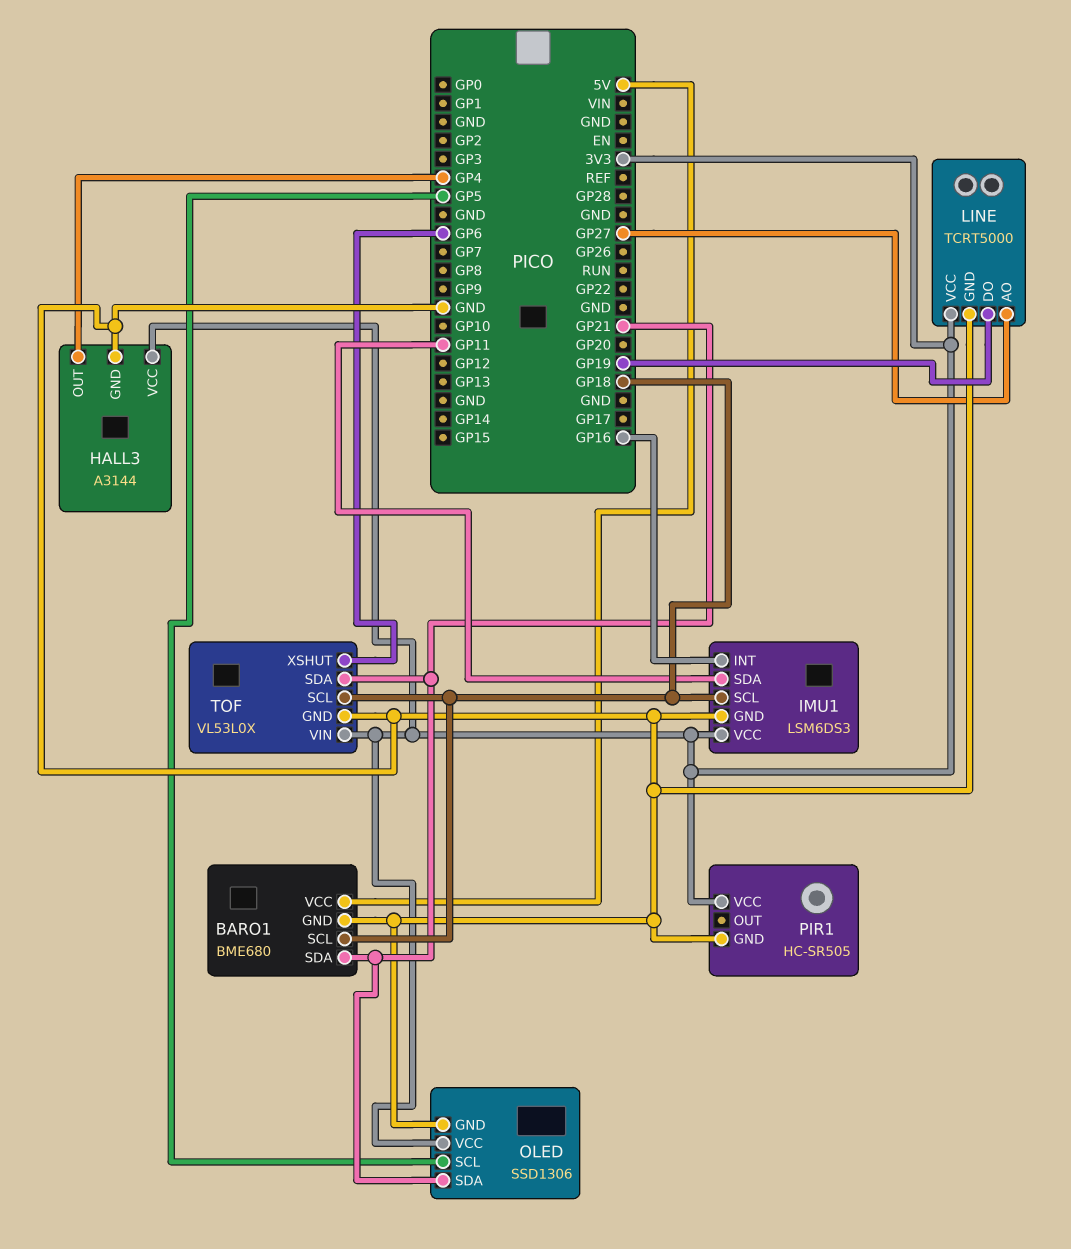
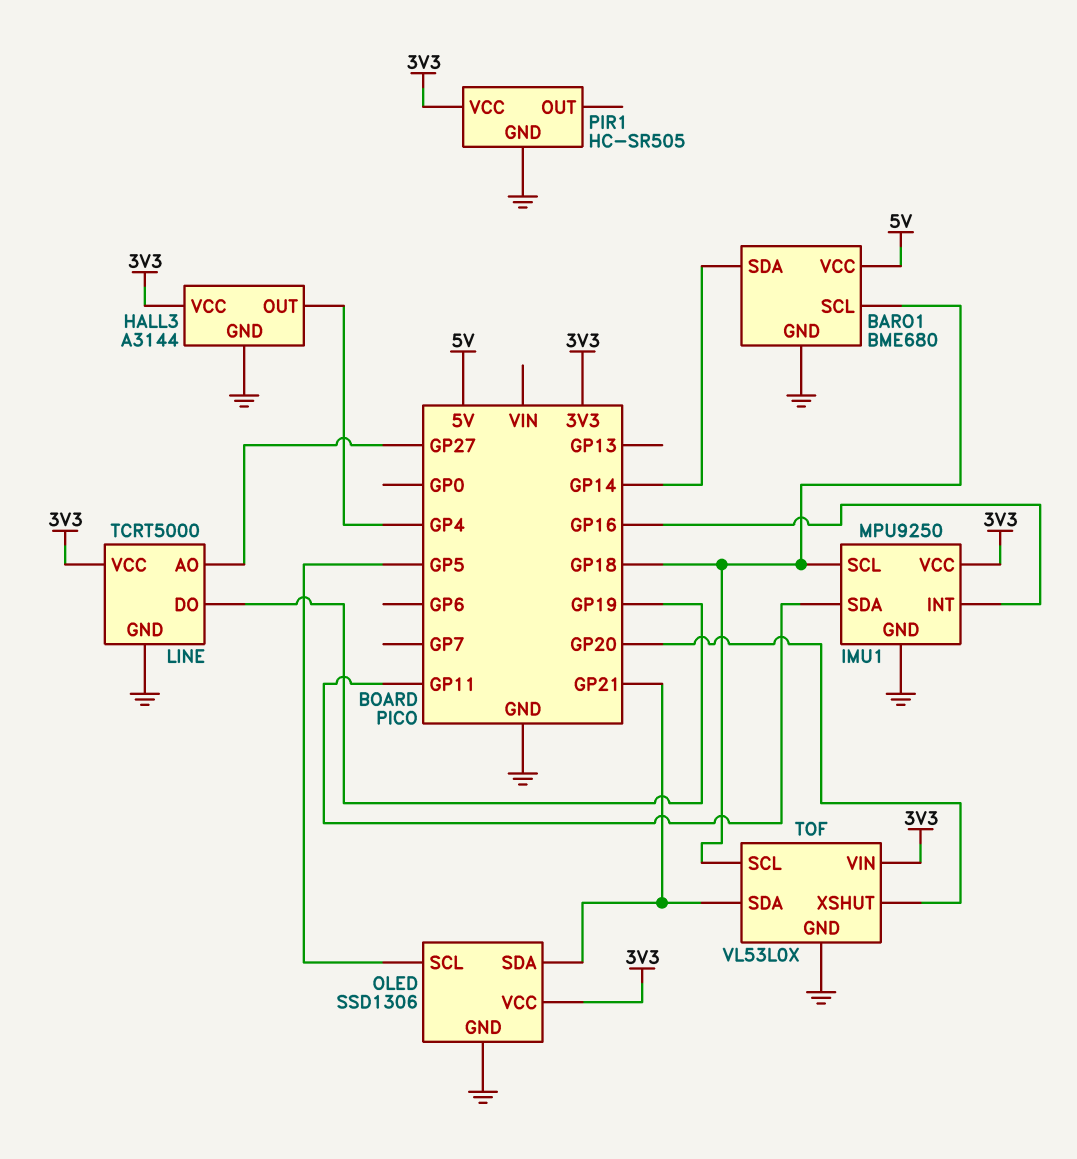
BARO1 pin SDA: GP21 -> GP14
IMU1: LSM6DS3 -> MPU9250
TOF pin XSHUT: GP6 -> GP20

